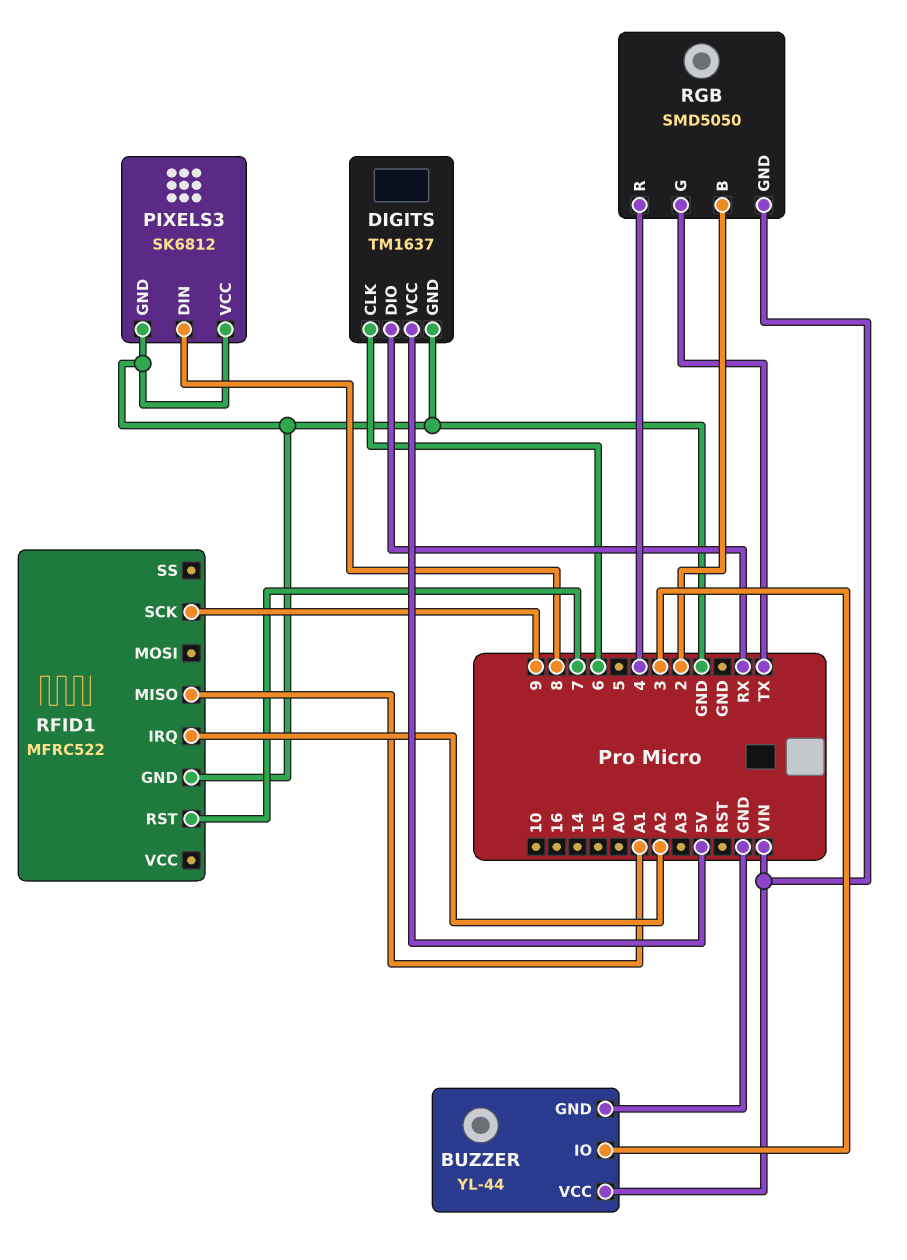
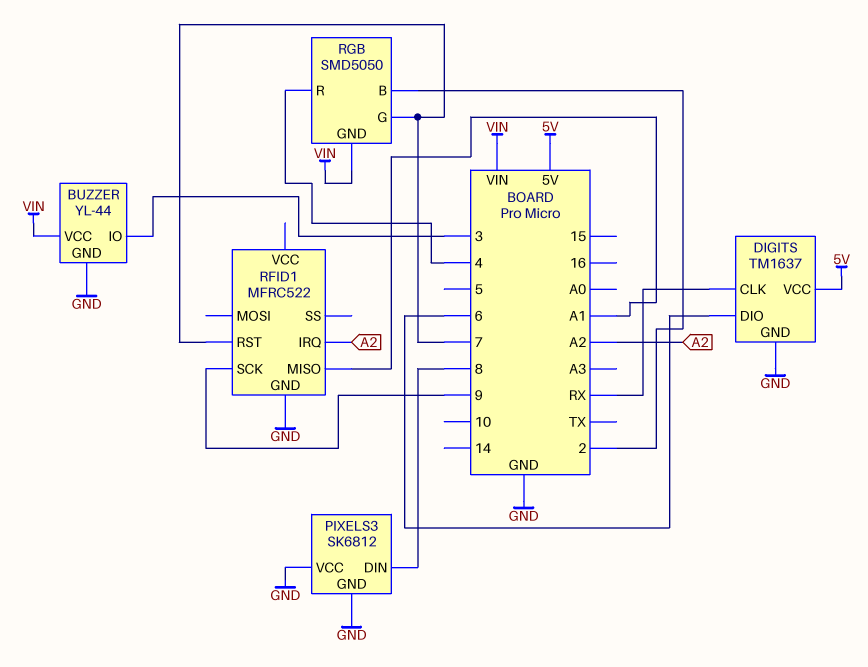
DIGITS pin CLK: 6 -> RX
DIGITS pin DIO: RX -> 6
RGB pin G: TX -> 7

